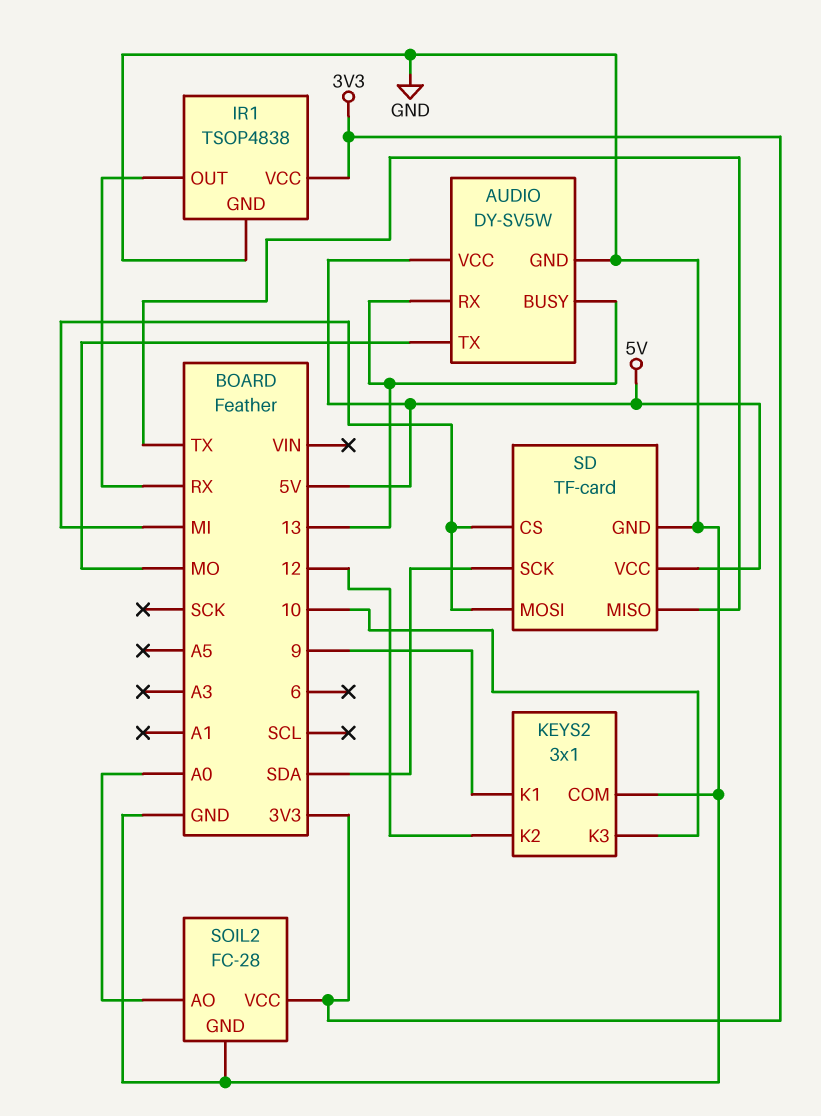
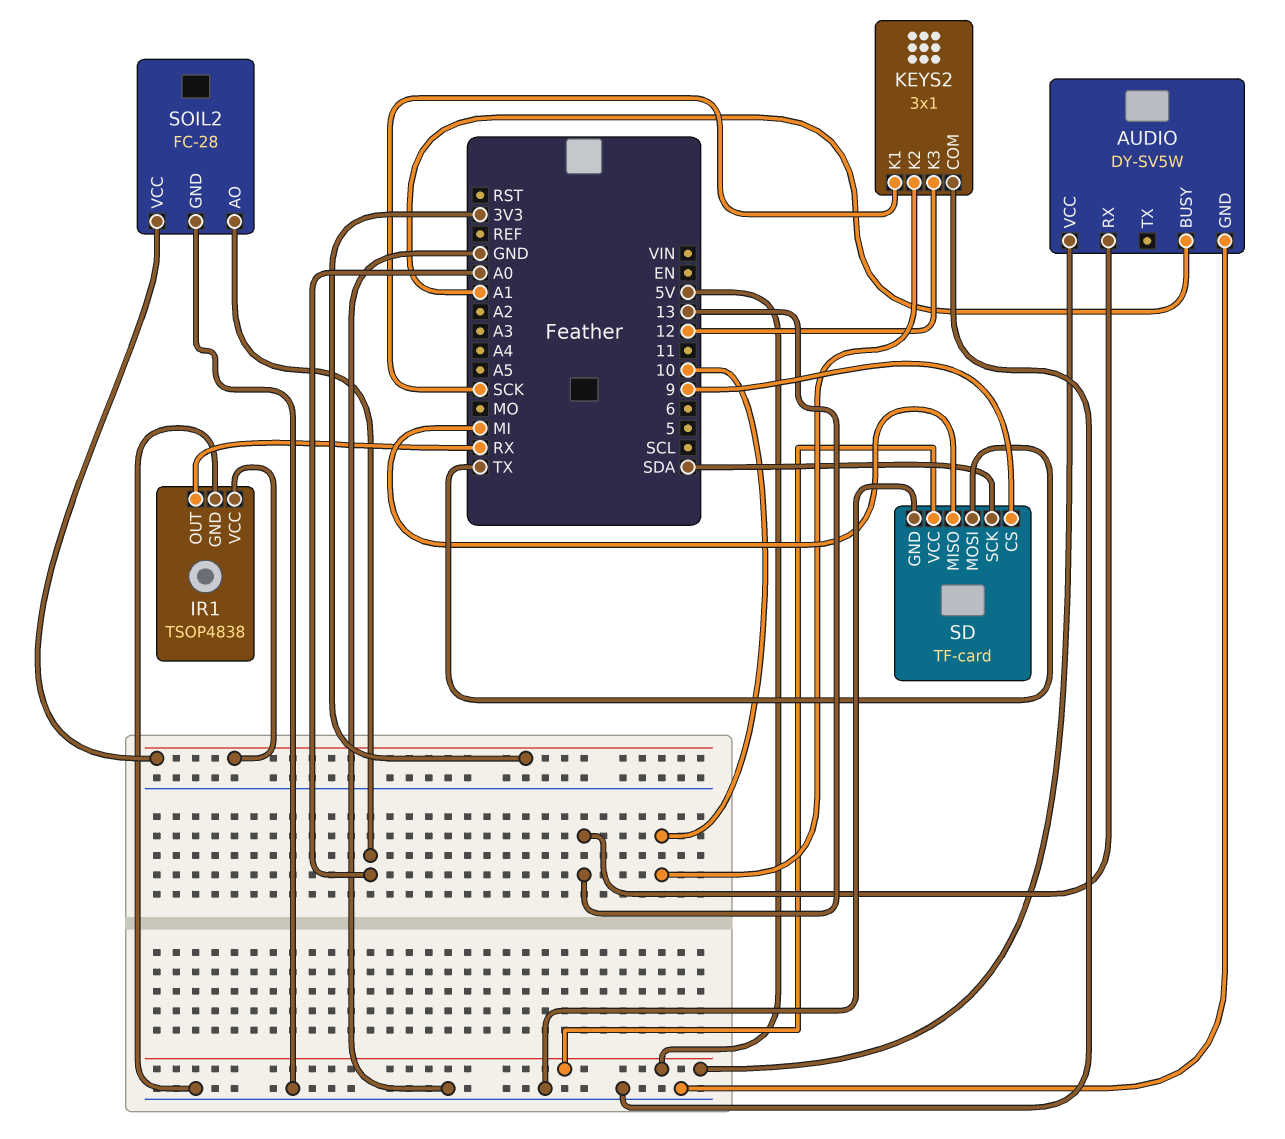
AUDIO pin BUSY: 13 -> A1
AUDIO pin TX: MO -> none
KEYS2 pin K1: 9 -> SCK
KEYS2 pin K2: 12 -> 10
KEYS2 pin K3: 10 -> 12
SD pin CS: MI -> 9
SD pin MISO: TX -> MI
SD pin MOSI: MI -> TX

